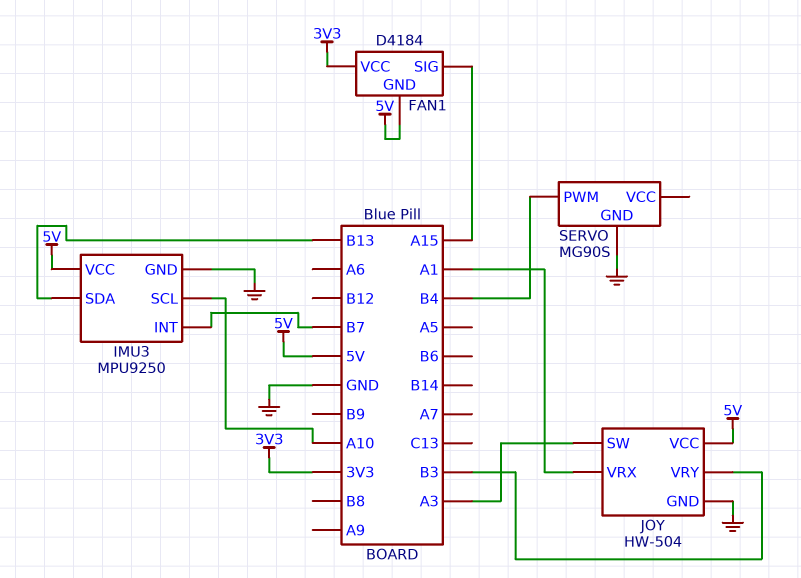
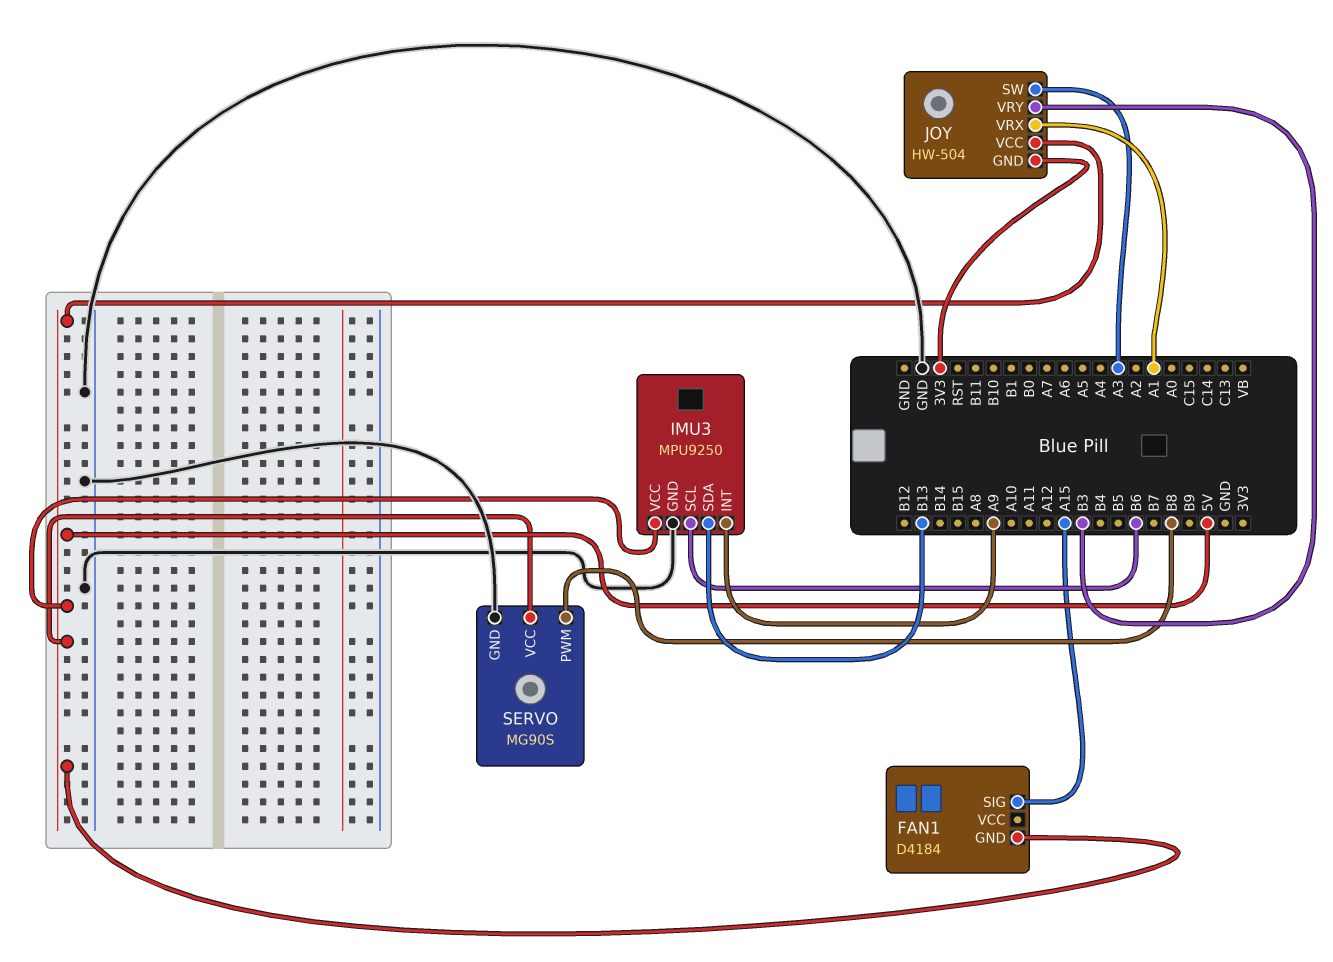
FAN1 pin VCC: 3V3 -> none
IMU3 pin INT: B7 -> A9
IMU3 pin SCL: A10 -> B6
JOY pin GND: GND -> 3V3
SERVO pin PWM: B4 -> B8
SERVO pin VCC: none -> 5V

